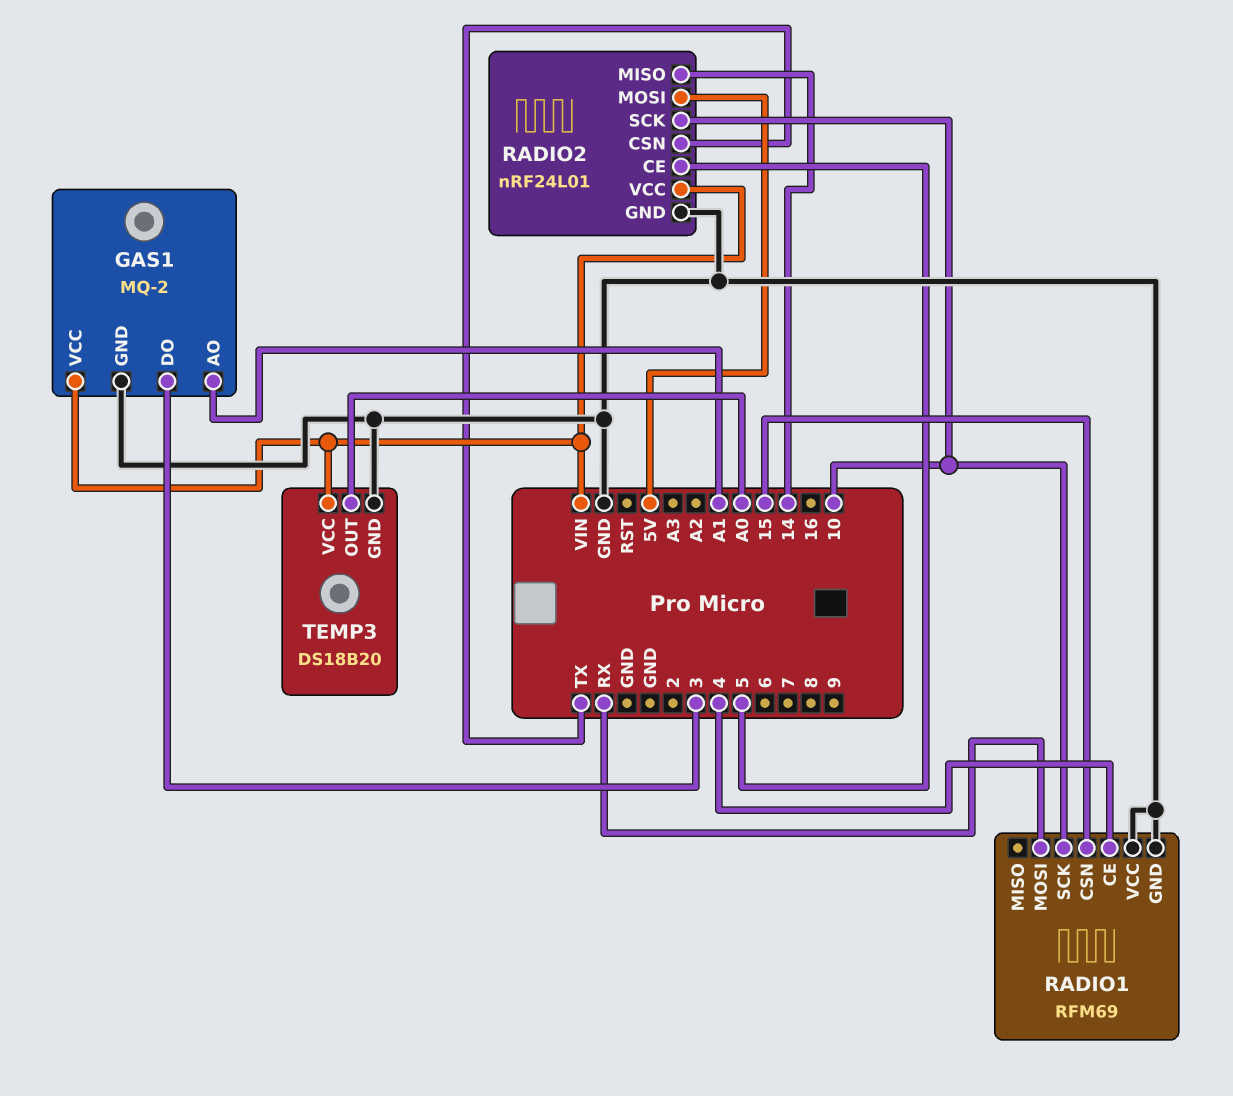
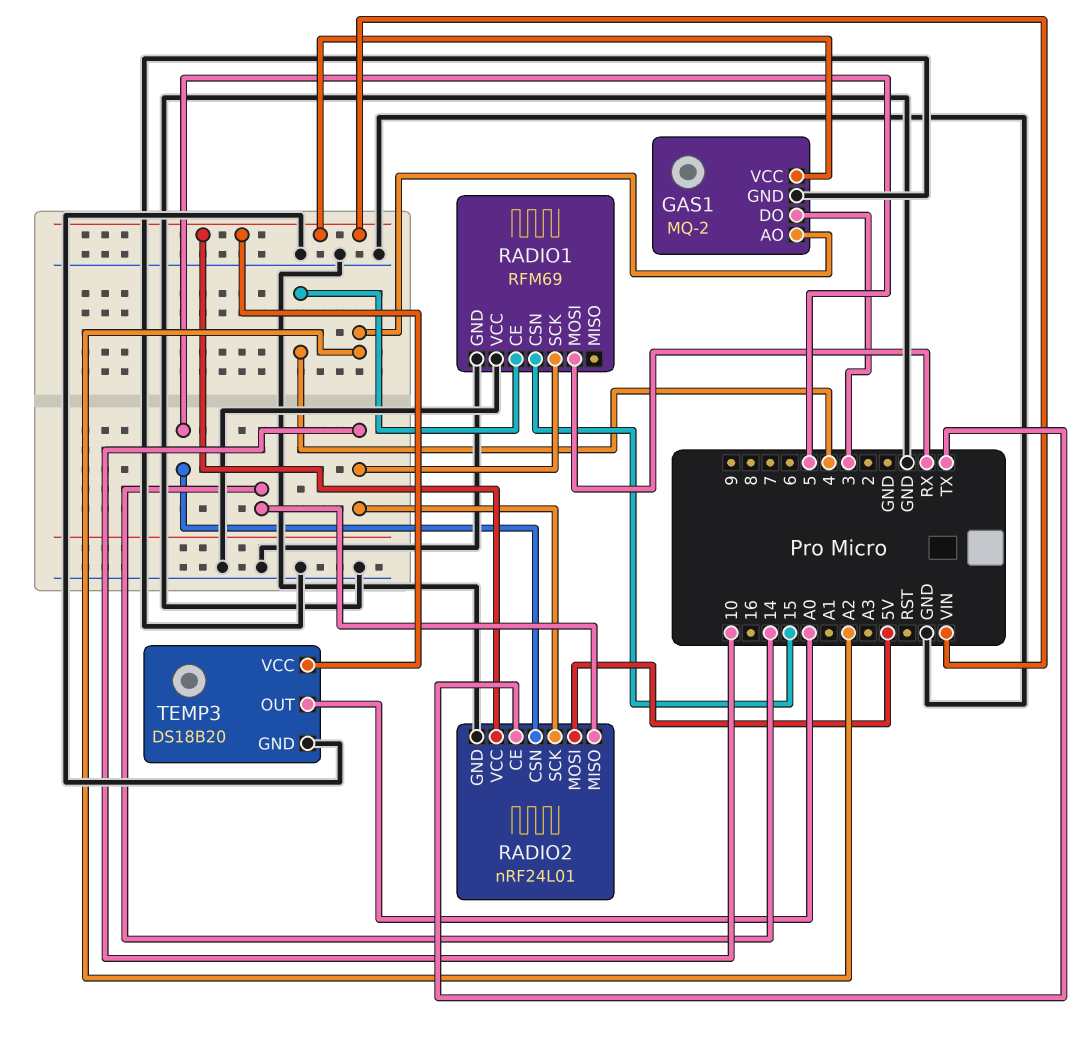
GAS1 pin AO: A1 -> A2
RADIO2 pin CE: 5 -> TX
RADIO2 pin CSN: TX -> 5

